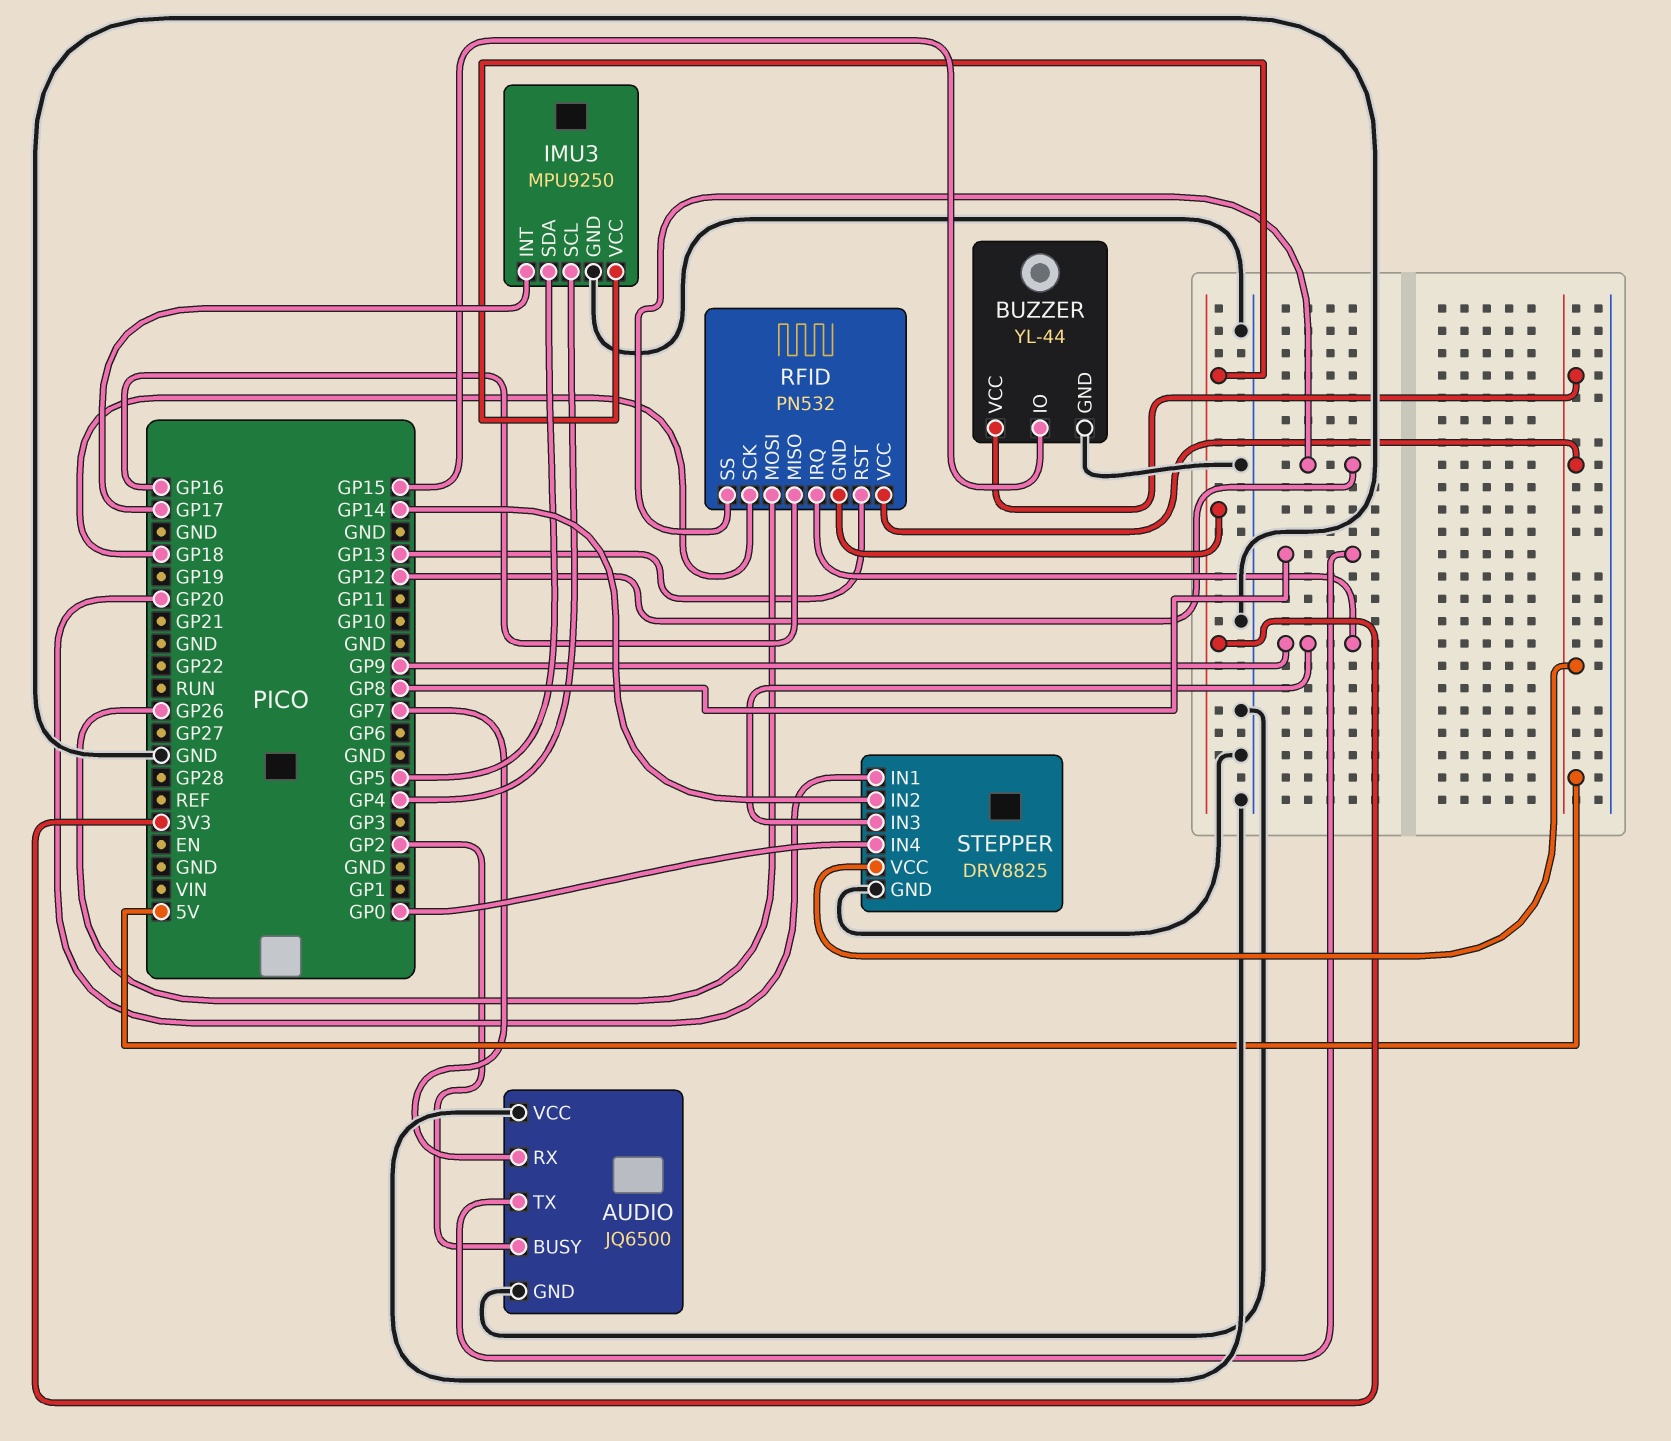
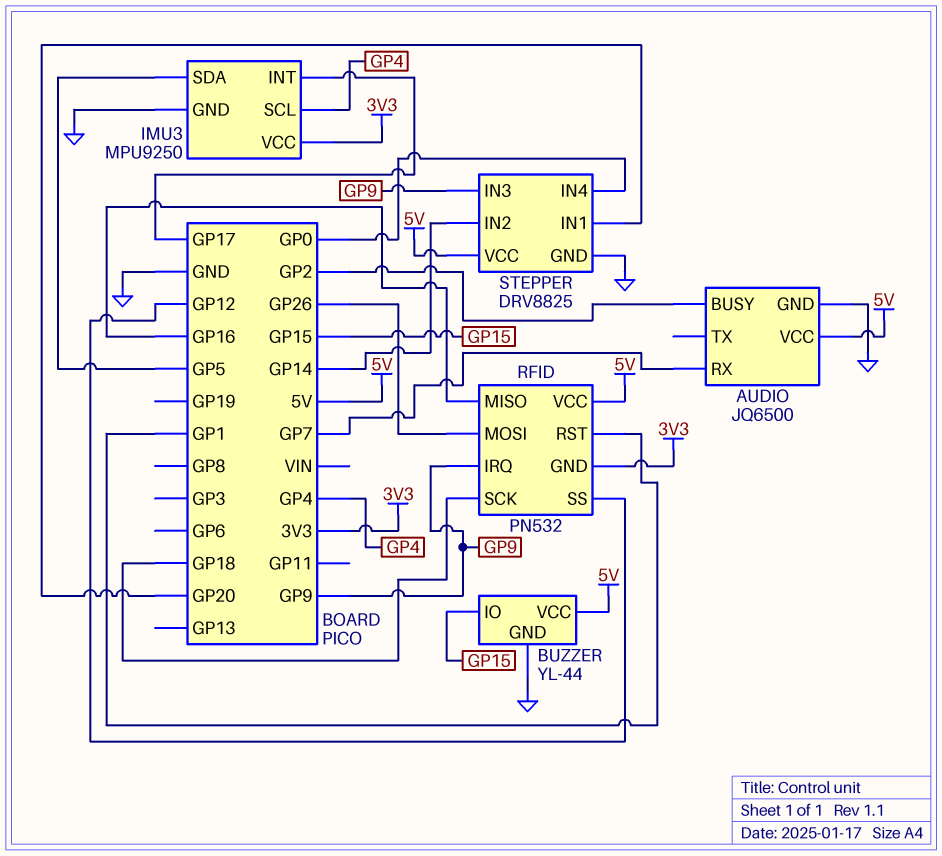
AUDIO pin TX: GP8 -> none
AUDIO pin VCC: GND -> 5V
RFID pin RST: GP13 -> GP1

